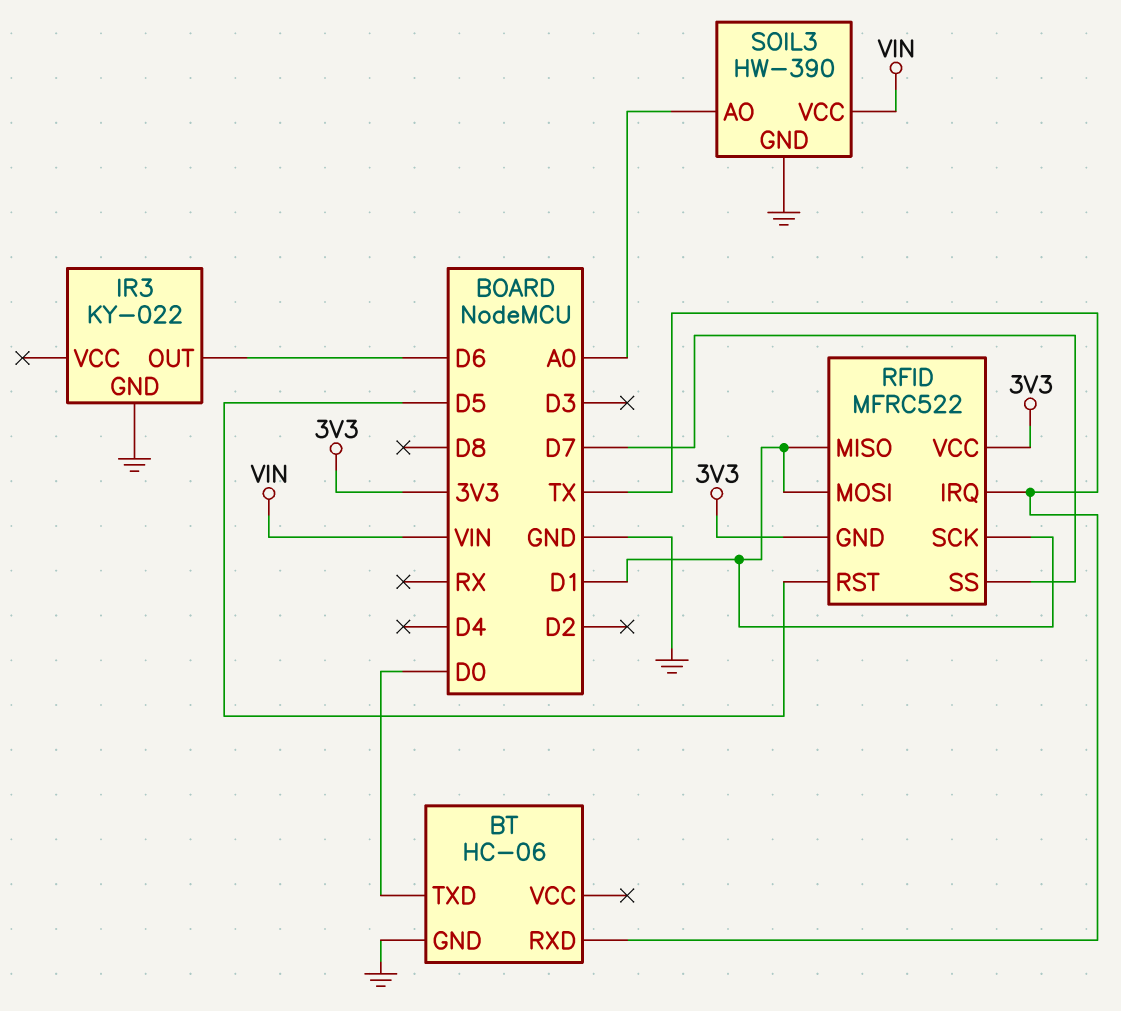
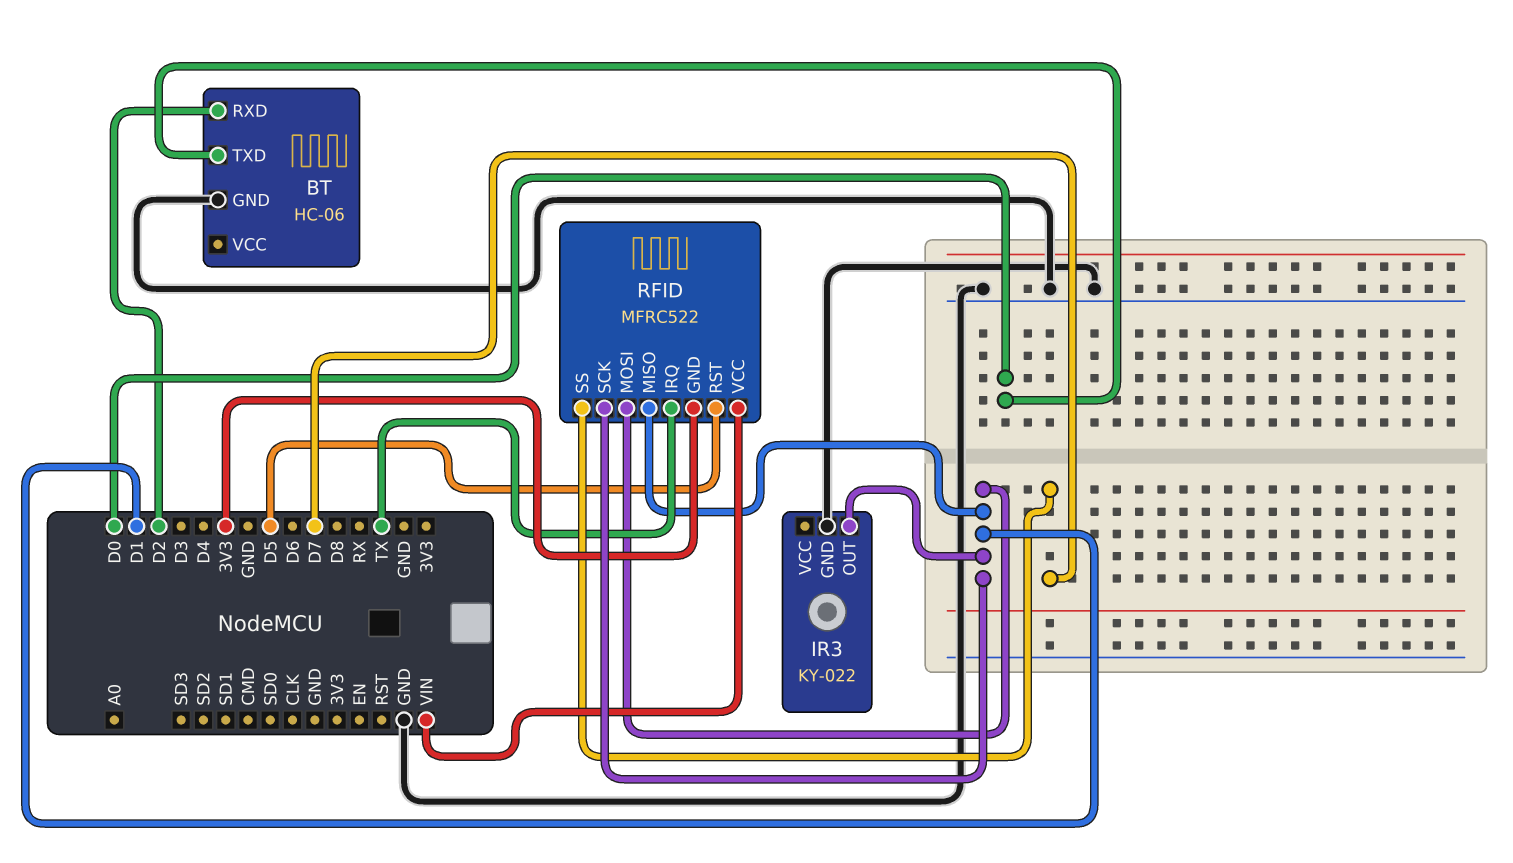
BT pin RXD: TX -> D2
IR3 pin OUT: D6 -> D1
RFID pin VCC: 3V3 -> VIN
SOIL3: HW-390 -> none
SOIL3 pin AO: A0 -> none
SOIL3 pin GND: GND -> none
SOIL3 pin VCC: VIN -> none

